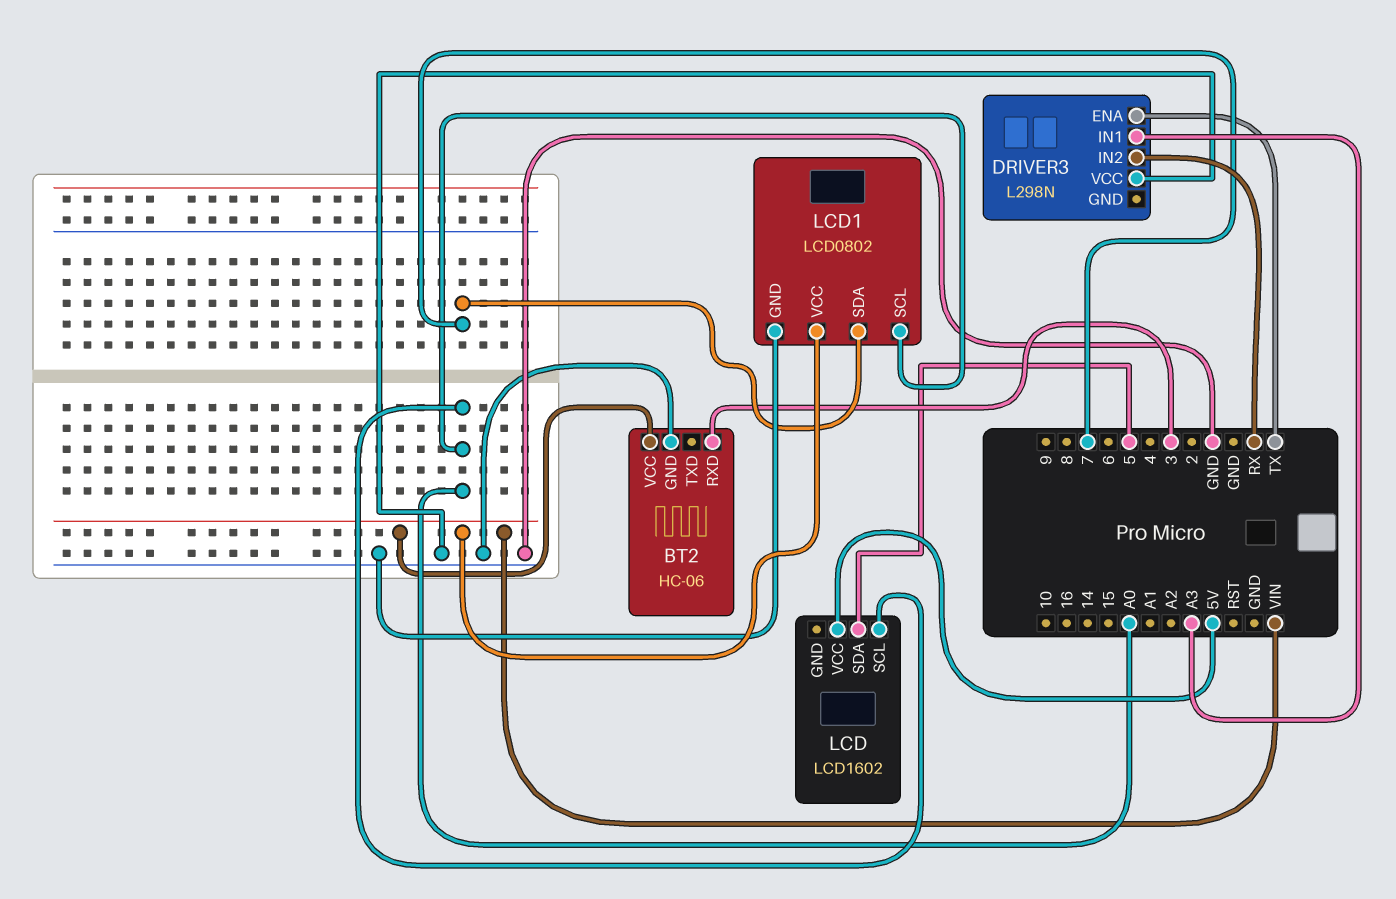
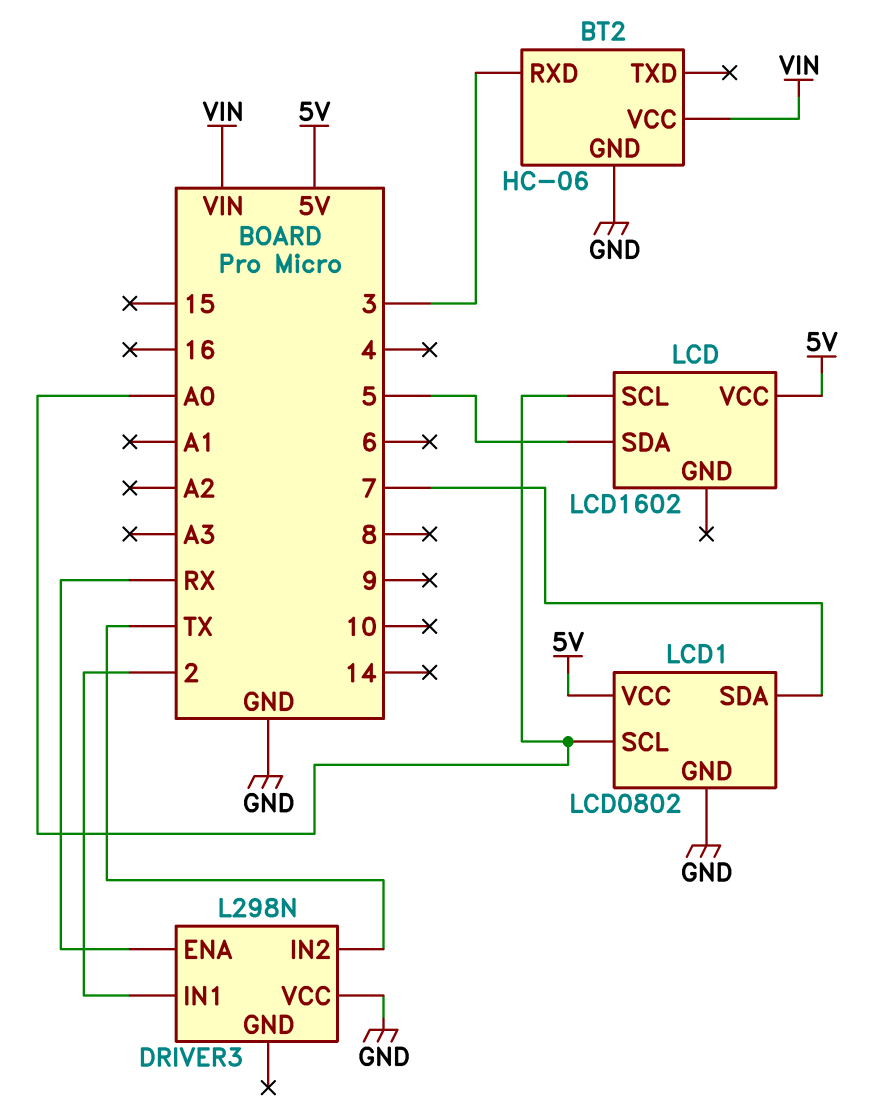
DRIVER3 pin ENA: TX -> RX
DRIVER3 pin IN1: A3 -> 2
DRIVER3 pin IN2: RX -> TX
LCD1 pin VCC: VIN -> 5V

